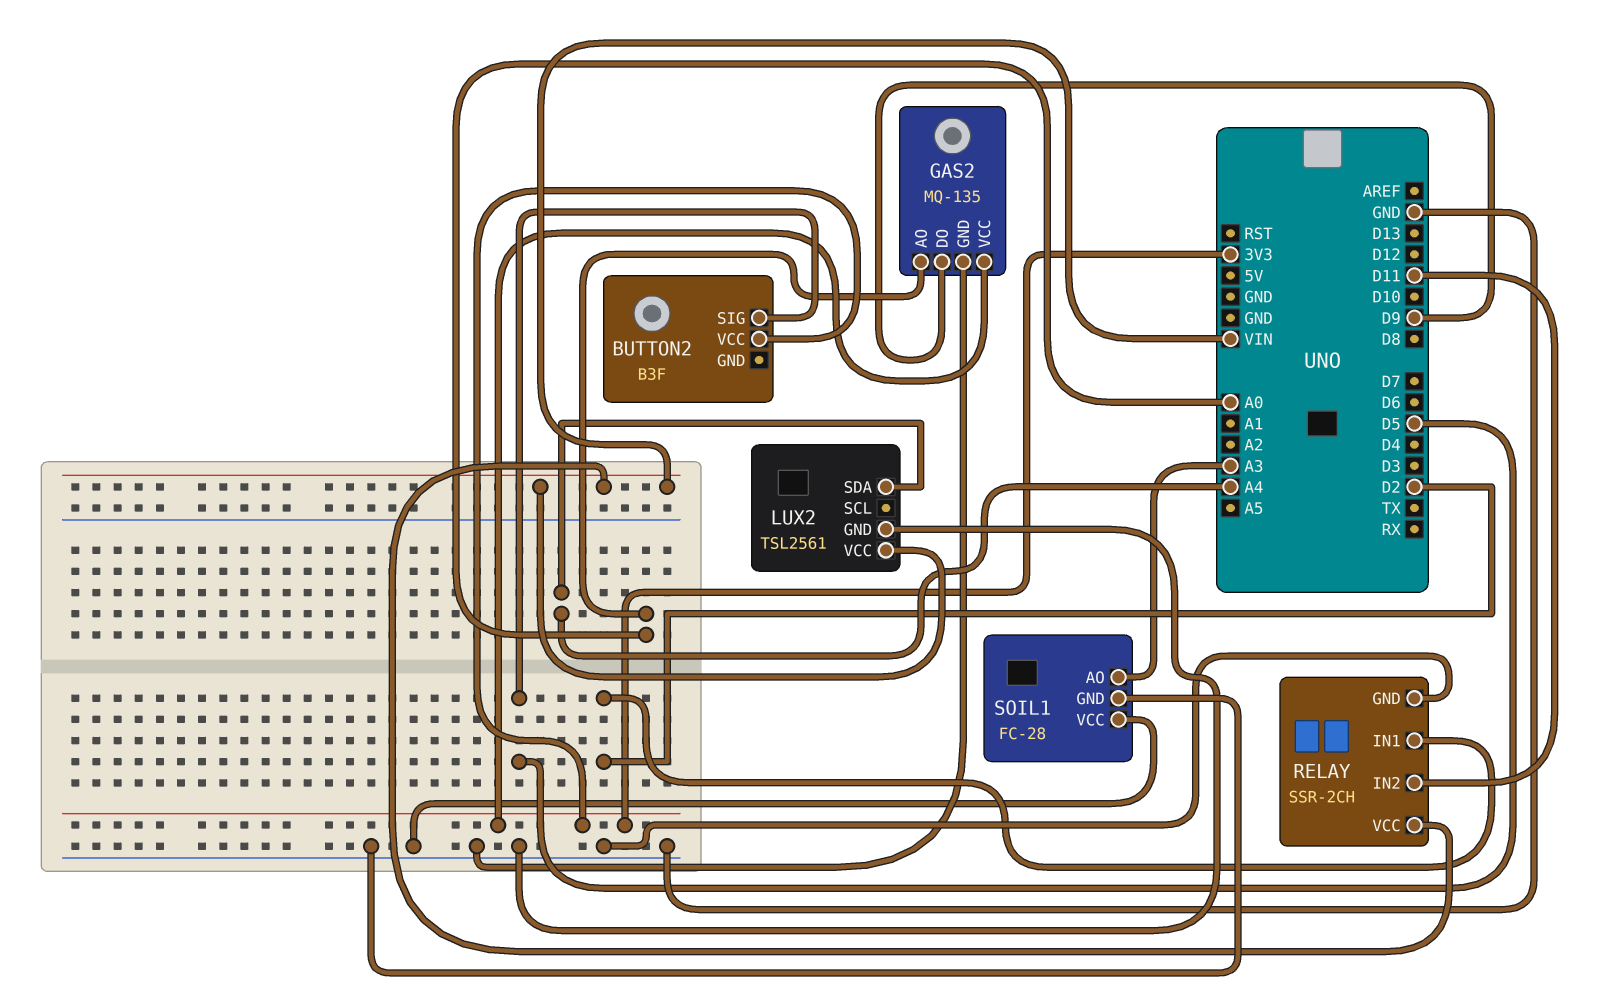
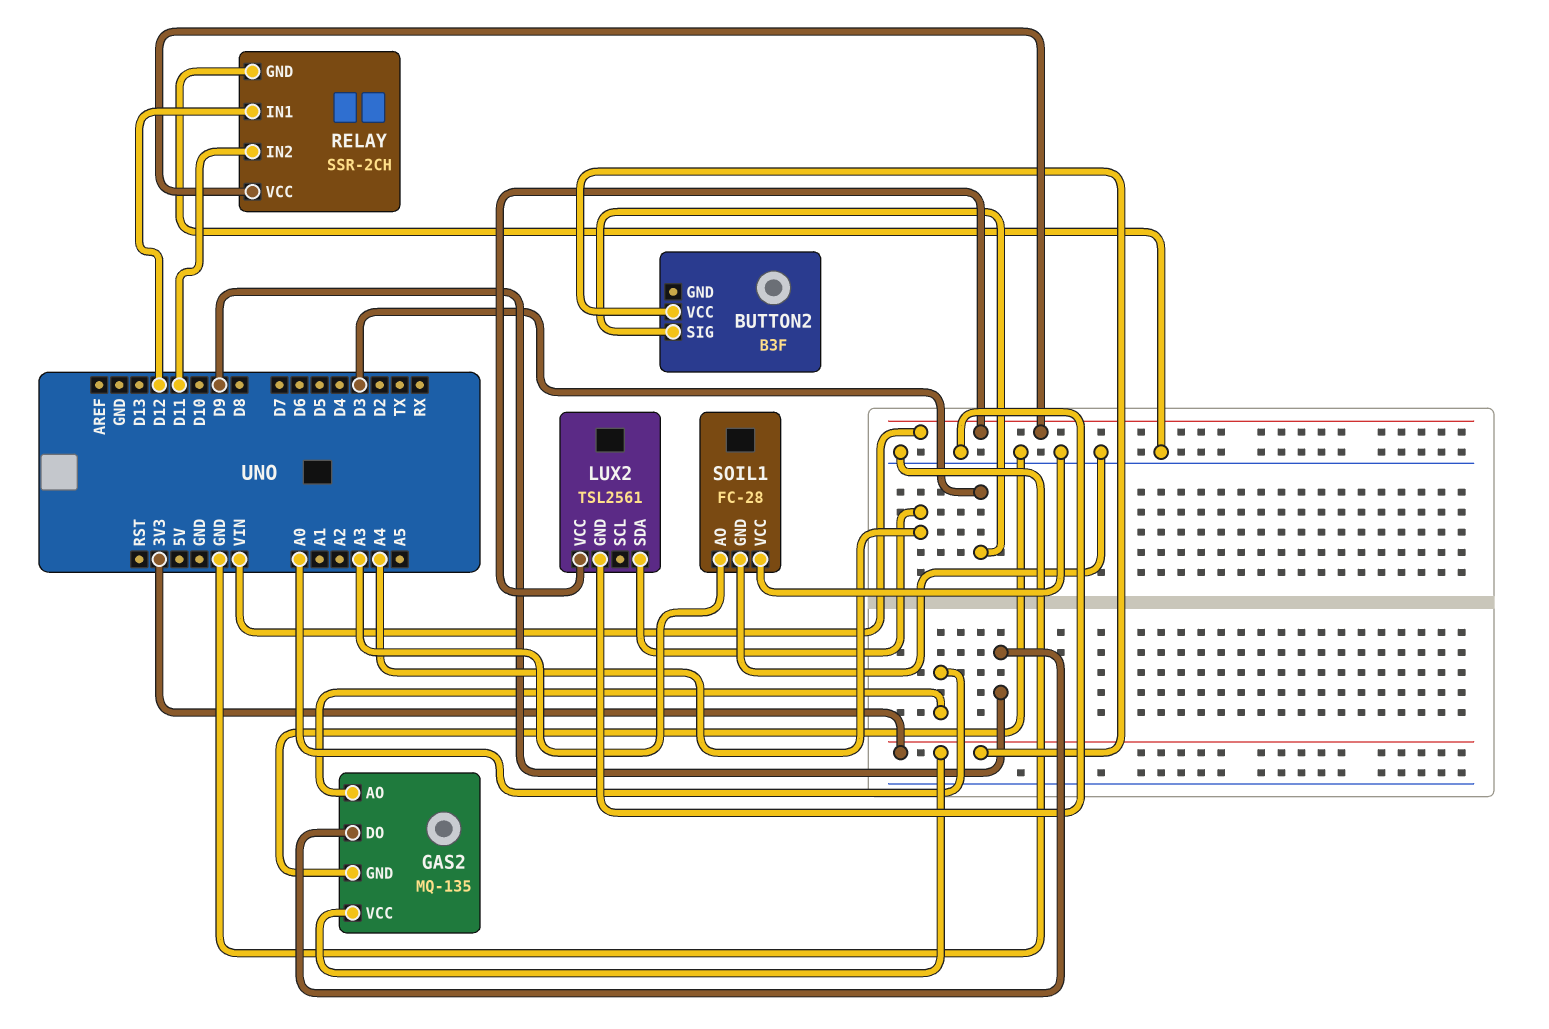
BUTTON2 pin SIG: D5 -> D3
RELAY pin IN1: D2 -> D12

